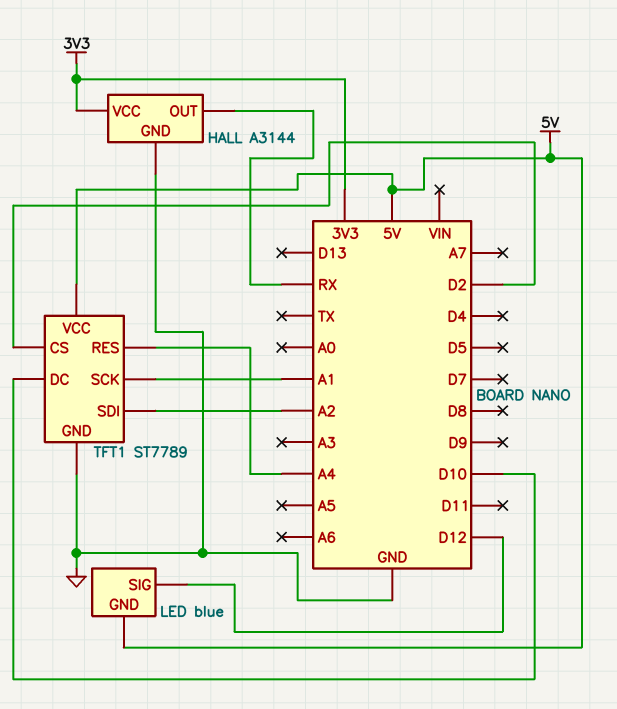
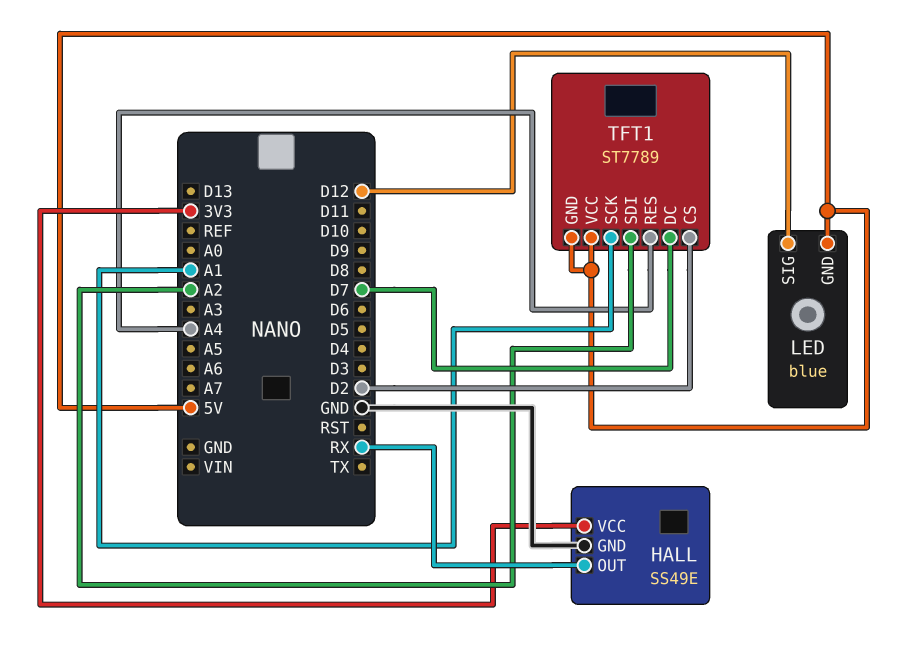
HALL: A3144 -> SS49E
TFT1 pin DC: D10 -> D7
TFT1 pin GND: GND -> 5V

